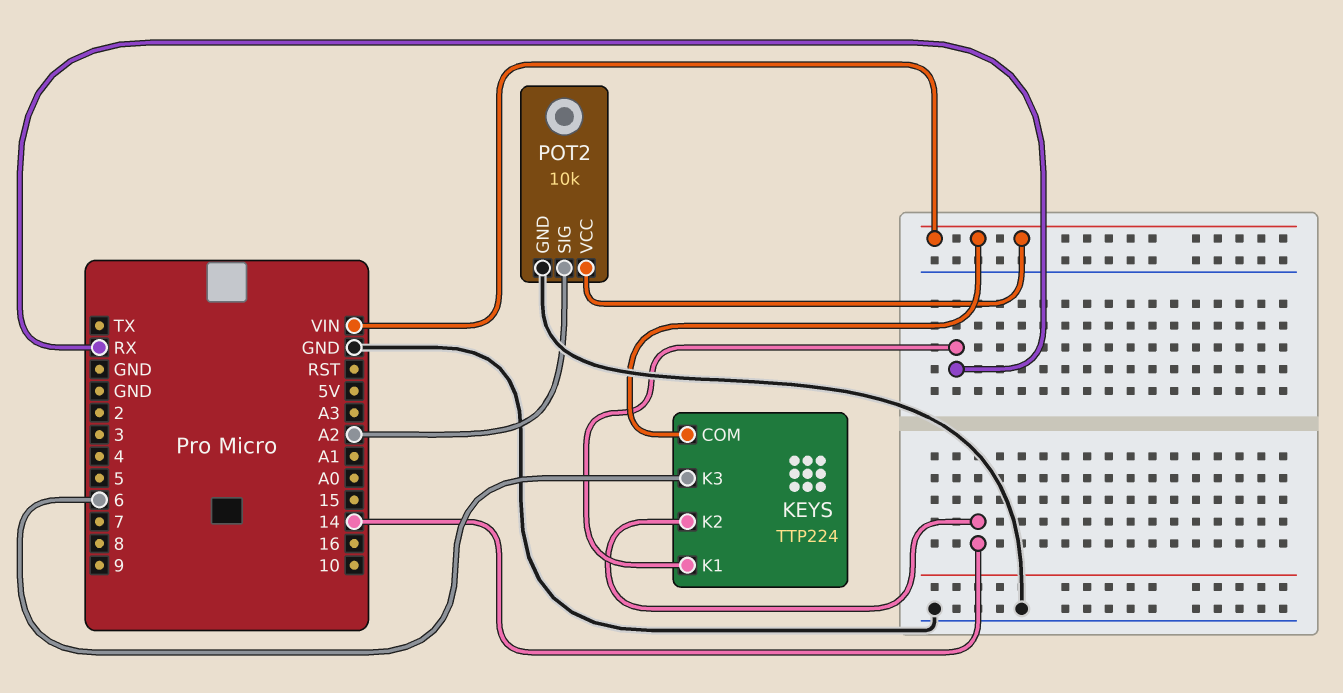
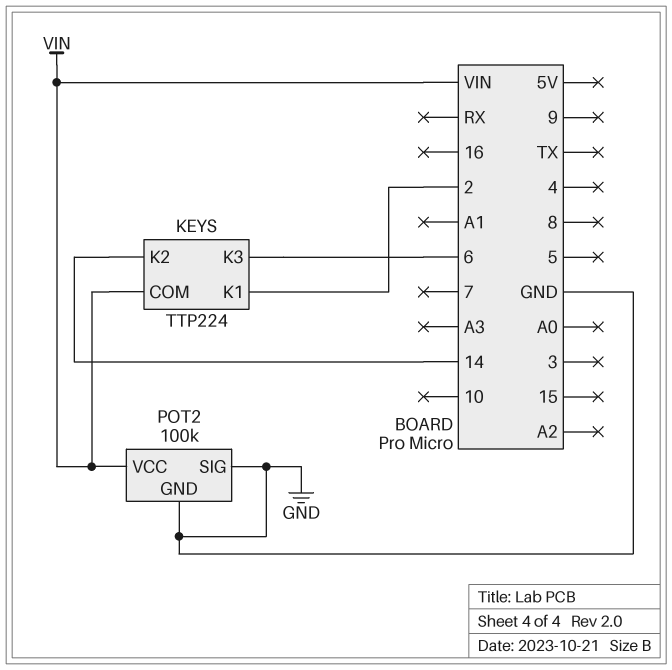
KEYS pin K1: RX -> 2
POT2: 10k -> 100k
POT2 pin SIG: A2 -> GND

